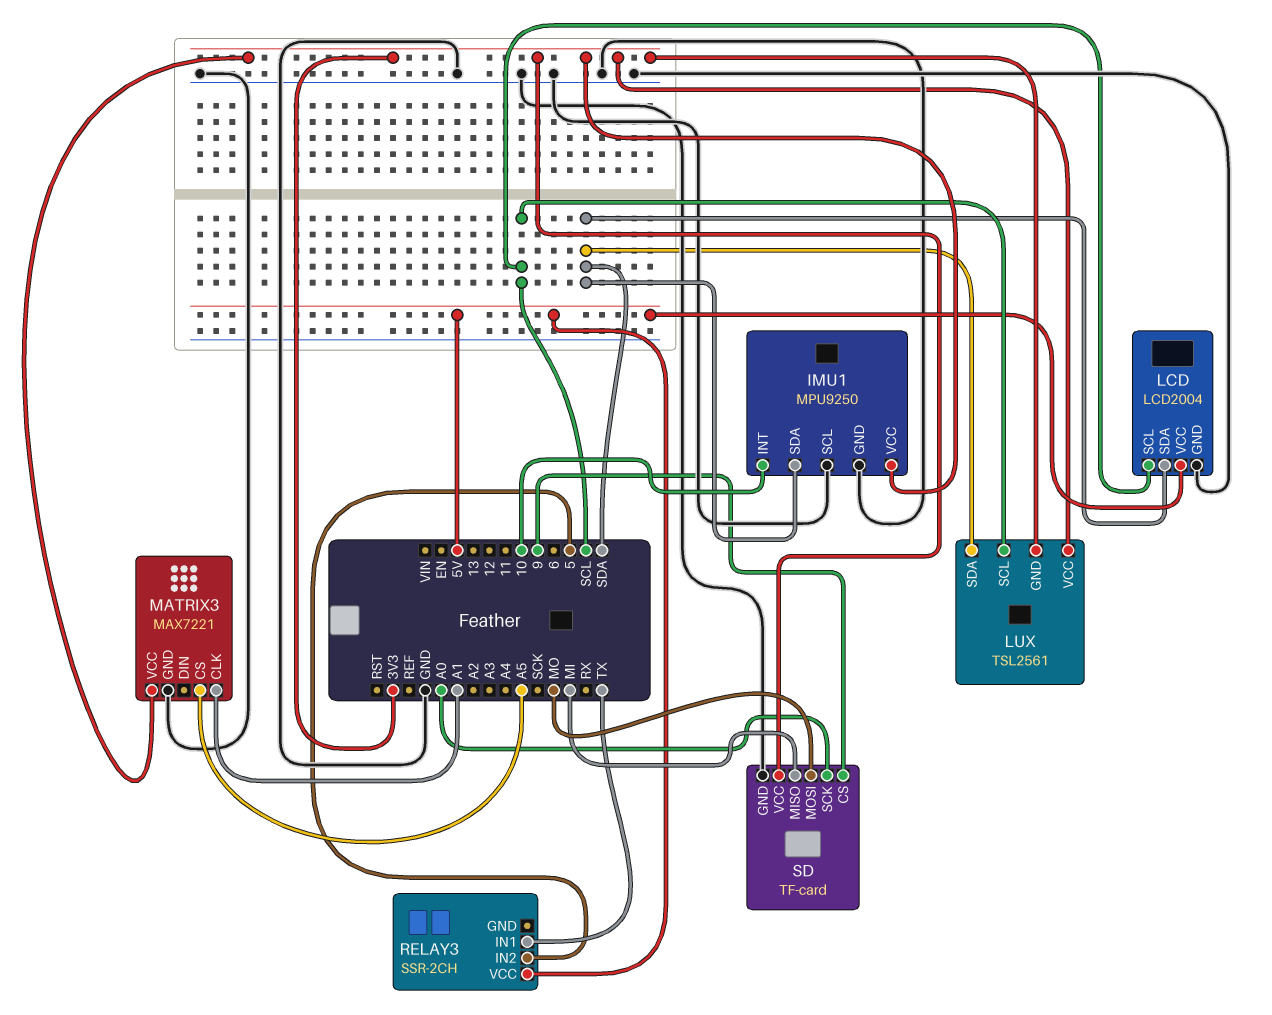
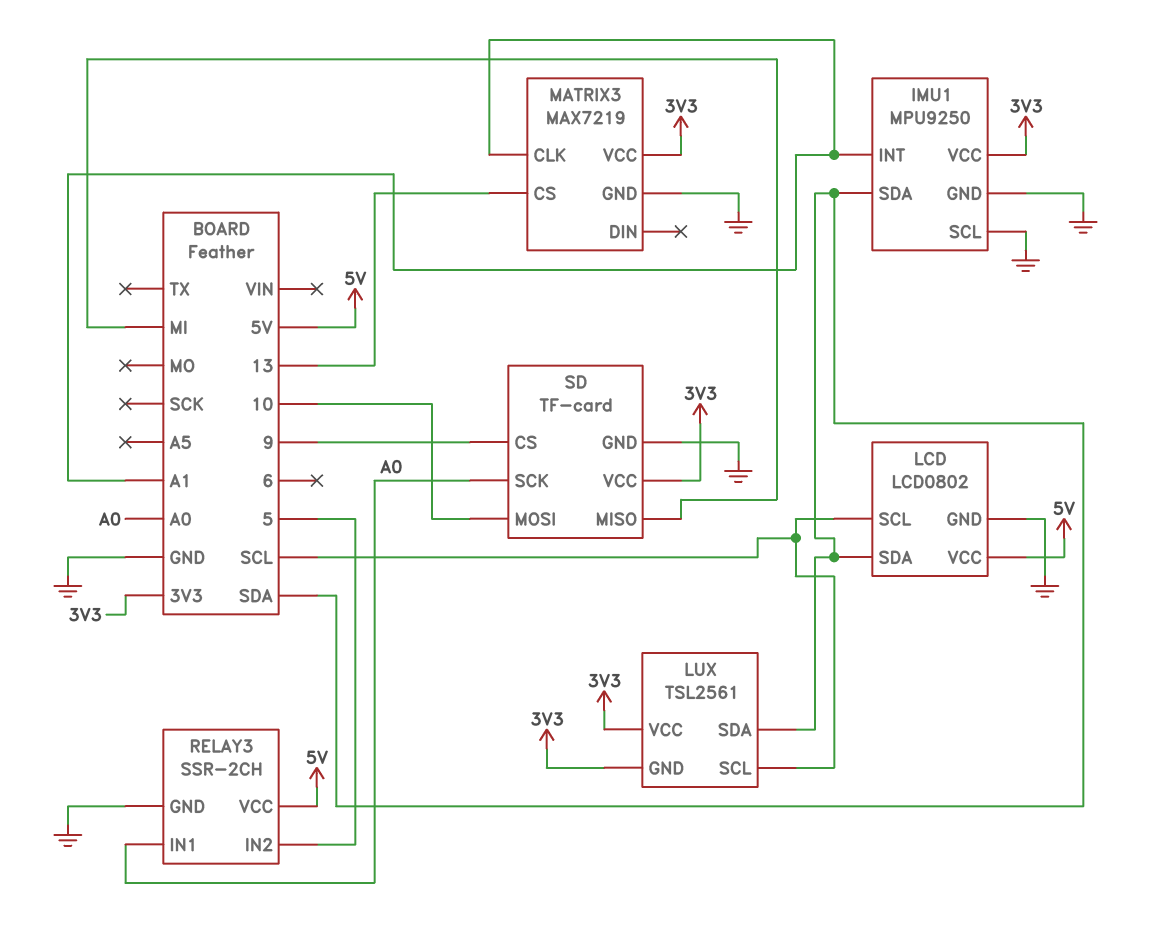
IMU1 pin INT: 10 -> A1
LCD: LCD2004 -> LCD0802
MATRIX3: MAX7221 -> MAX7219
MATRIX3 pin CS: A5 -> 13
RELAY3 pin GND: none -> GND
RELAY3 pin IN1: TX -> A0
SD pin MOSI: MO -> 10

